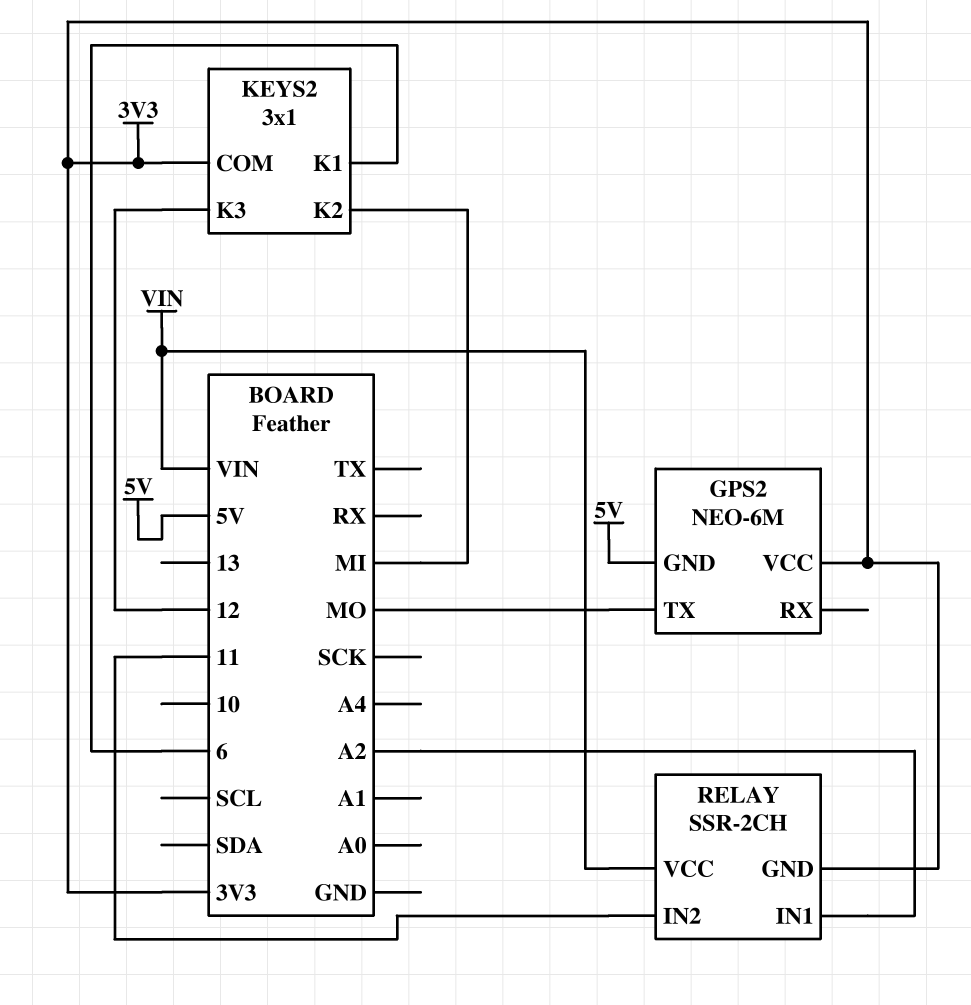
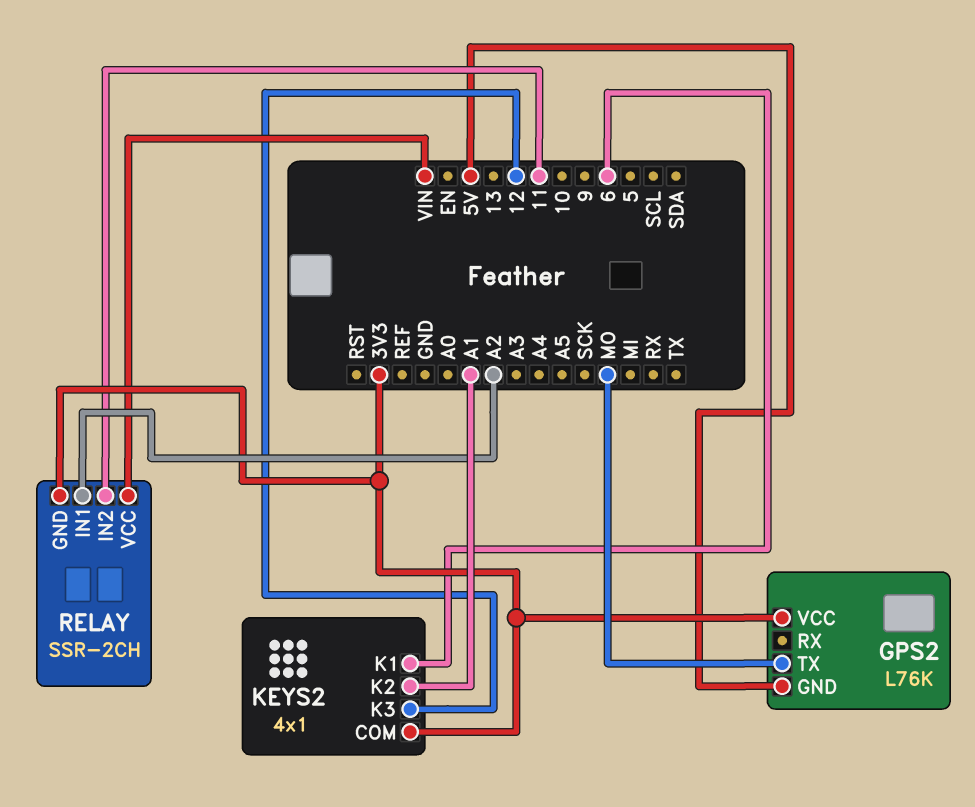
GPS2: NEO-6M -> L76K
KEYS2: 3x1 -> 4x1
KEYS2 pin K2: MI -> A1

